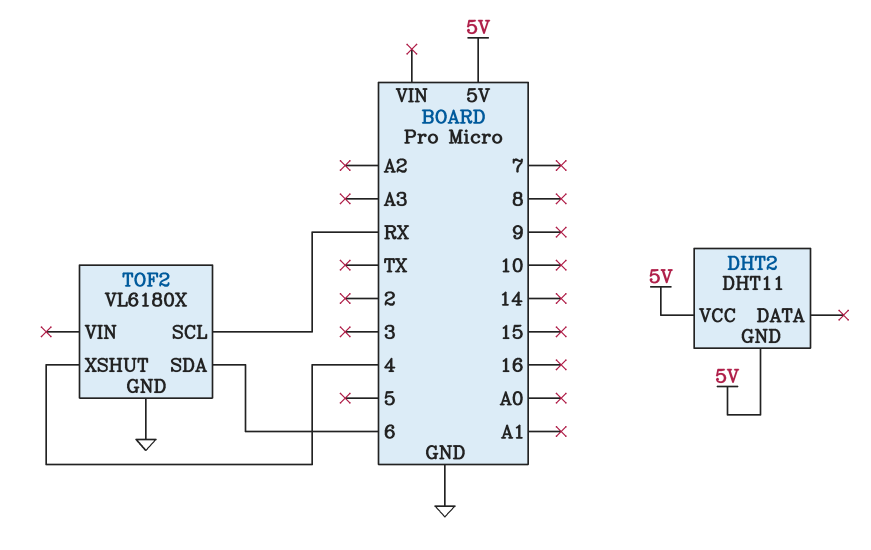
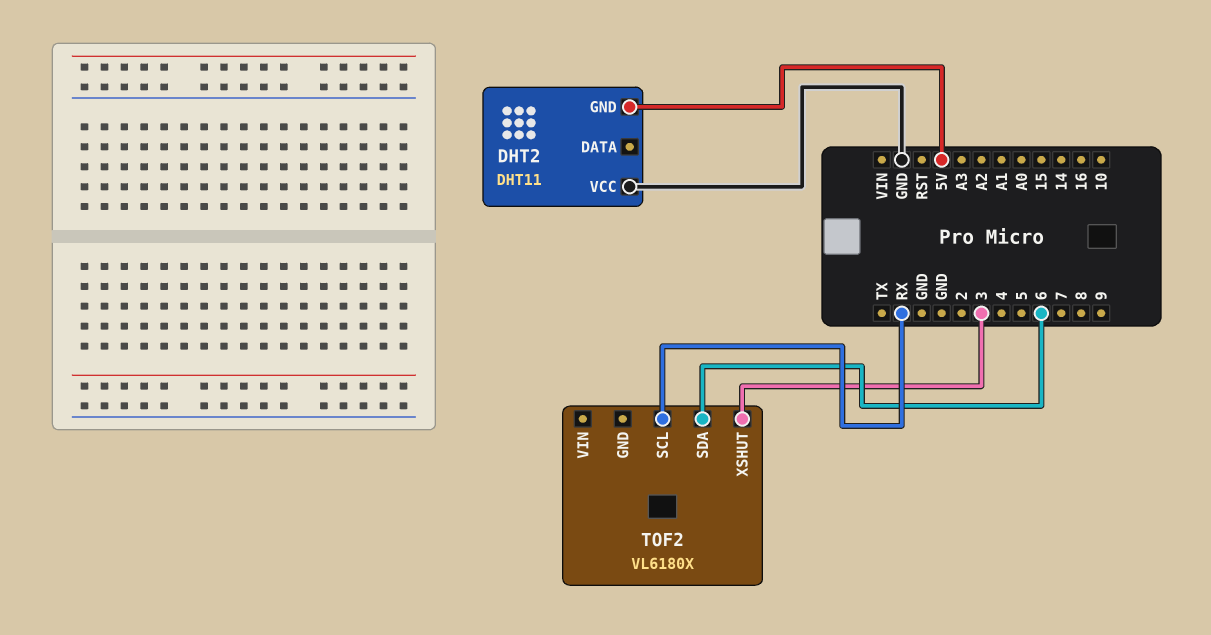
DHT2 pin VCC: 5V -> GND
TOF2 pin GND: GND -> none
TOF2 pin XSHUT: 4 -> 3

